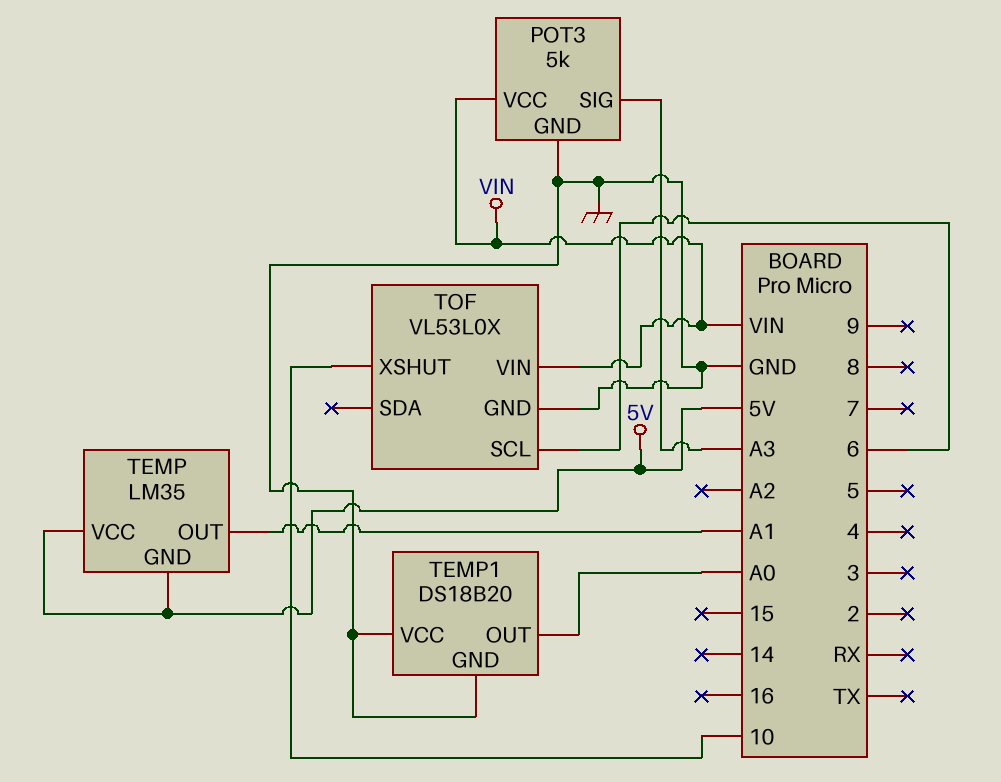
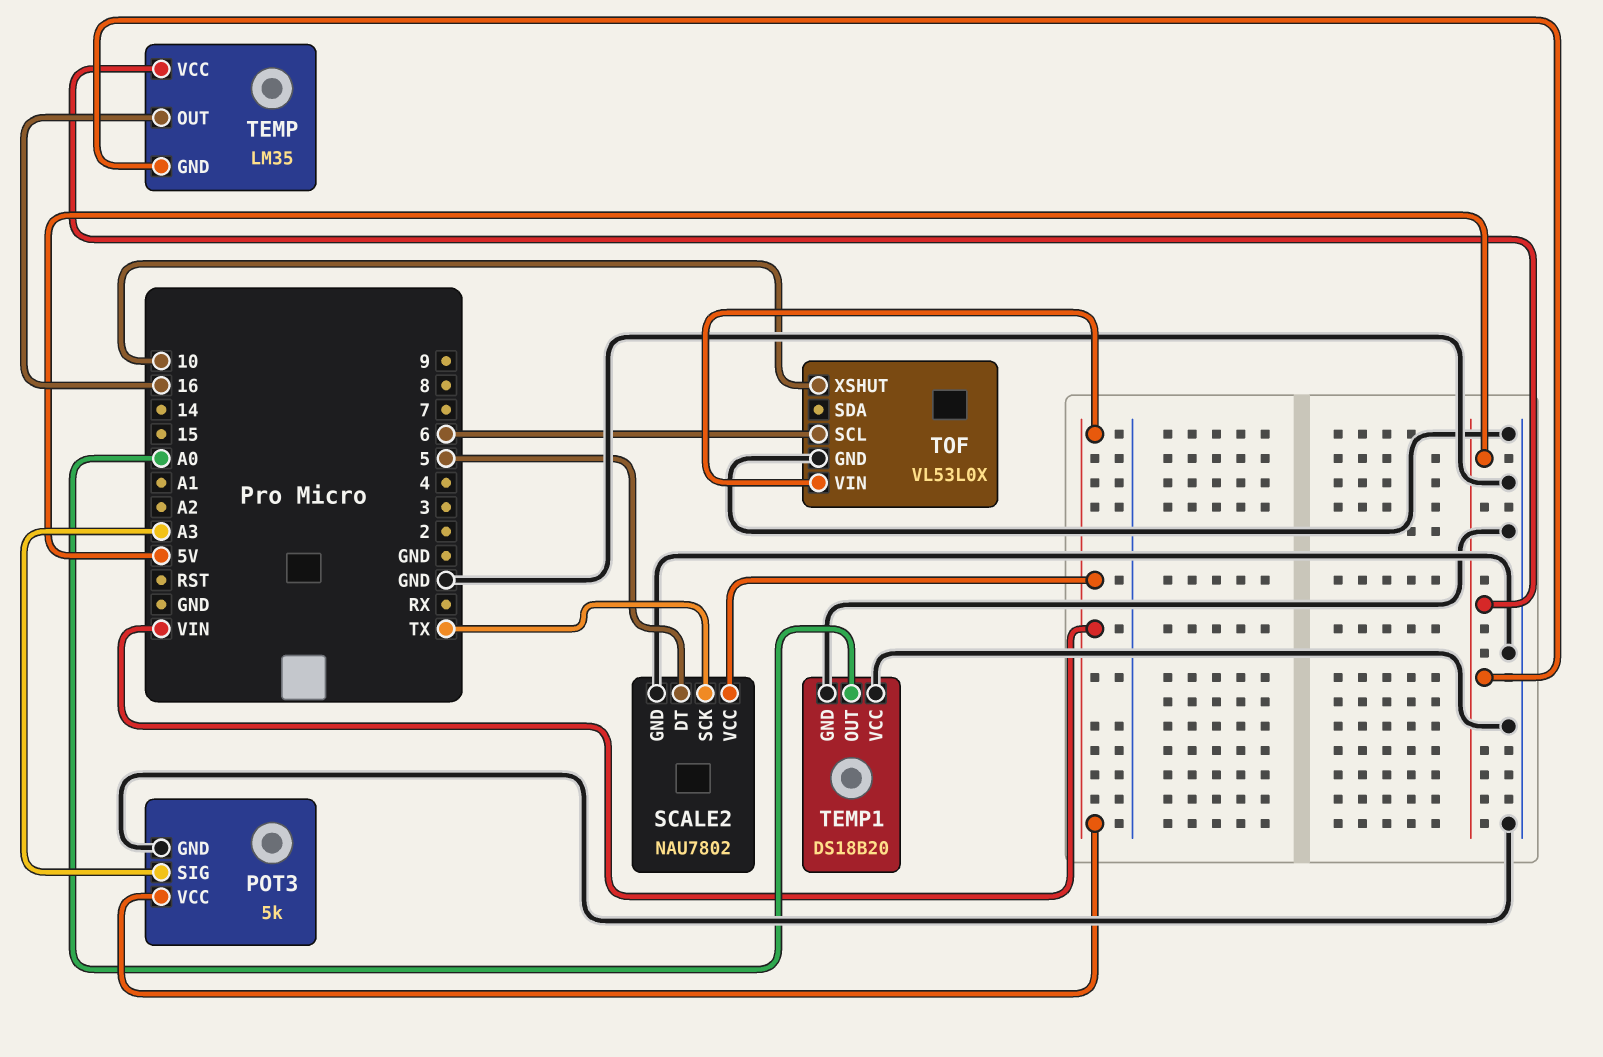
SCALE2: none -> NAU7802
SCALE2 pin DT: none -> 5
SCALE2 pin GND: none -> GND
SCALE2 pin SCK: none -> TX
SCALE2 pin VCC: none -> VIN
TEMP pin OUT: A1 -> 16

